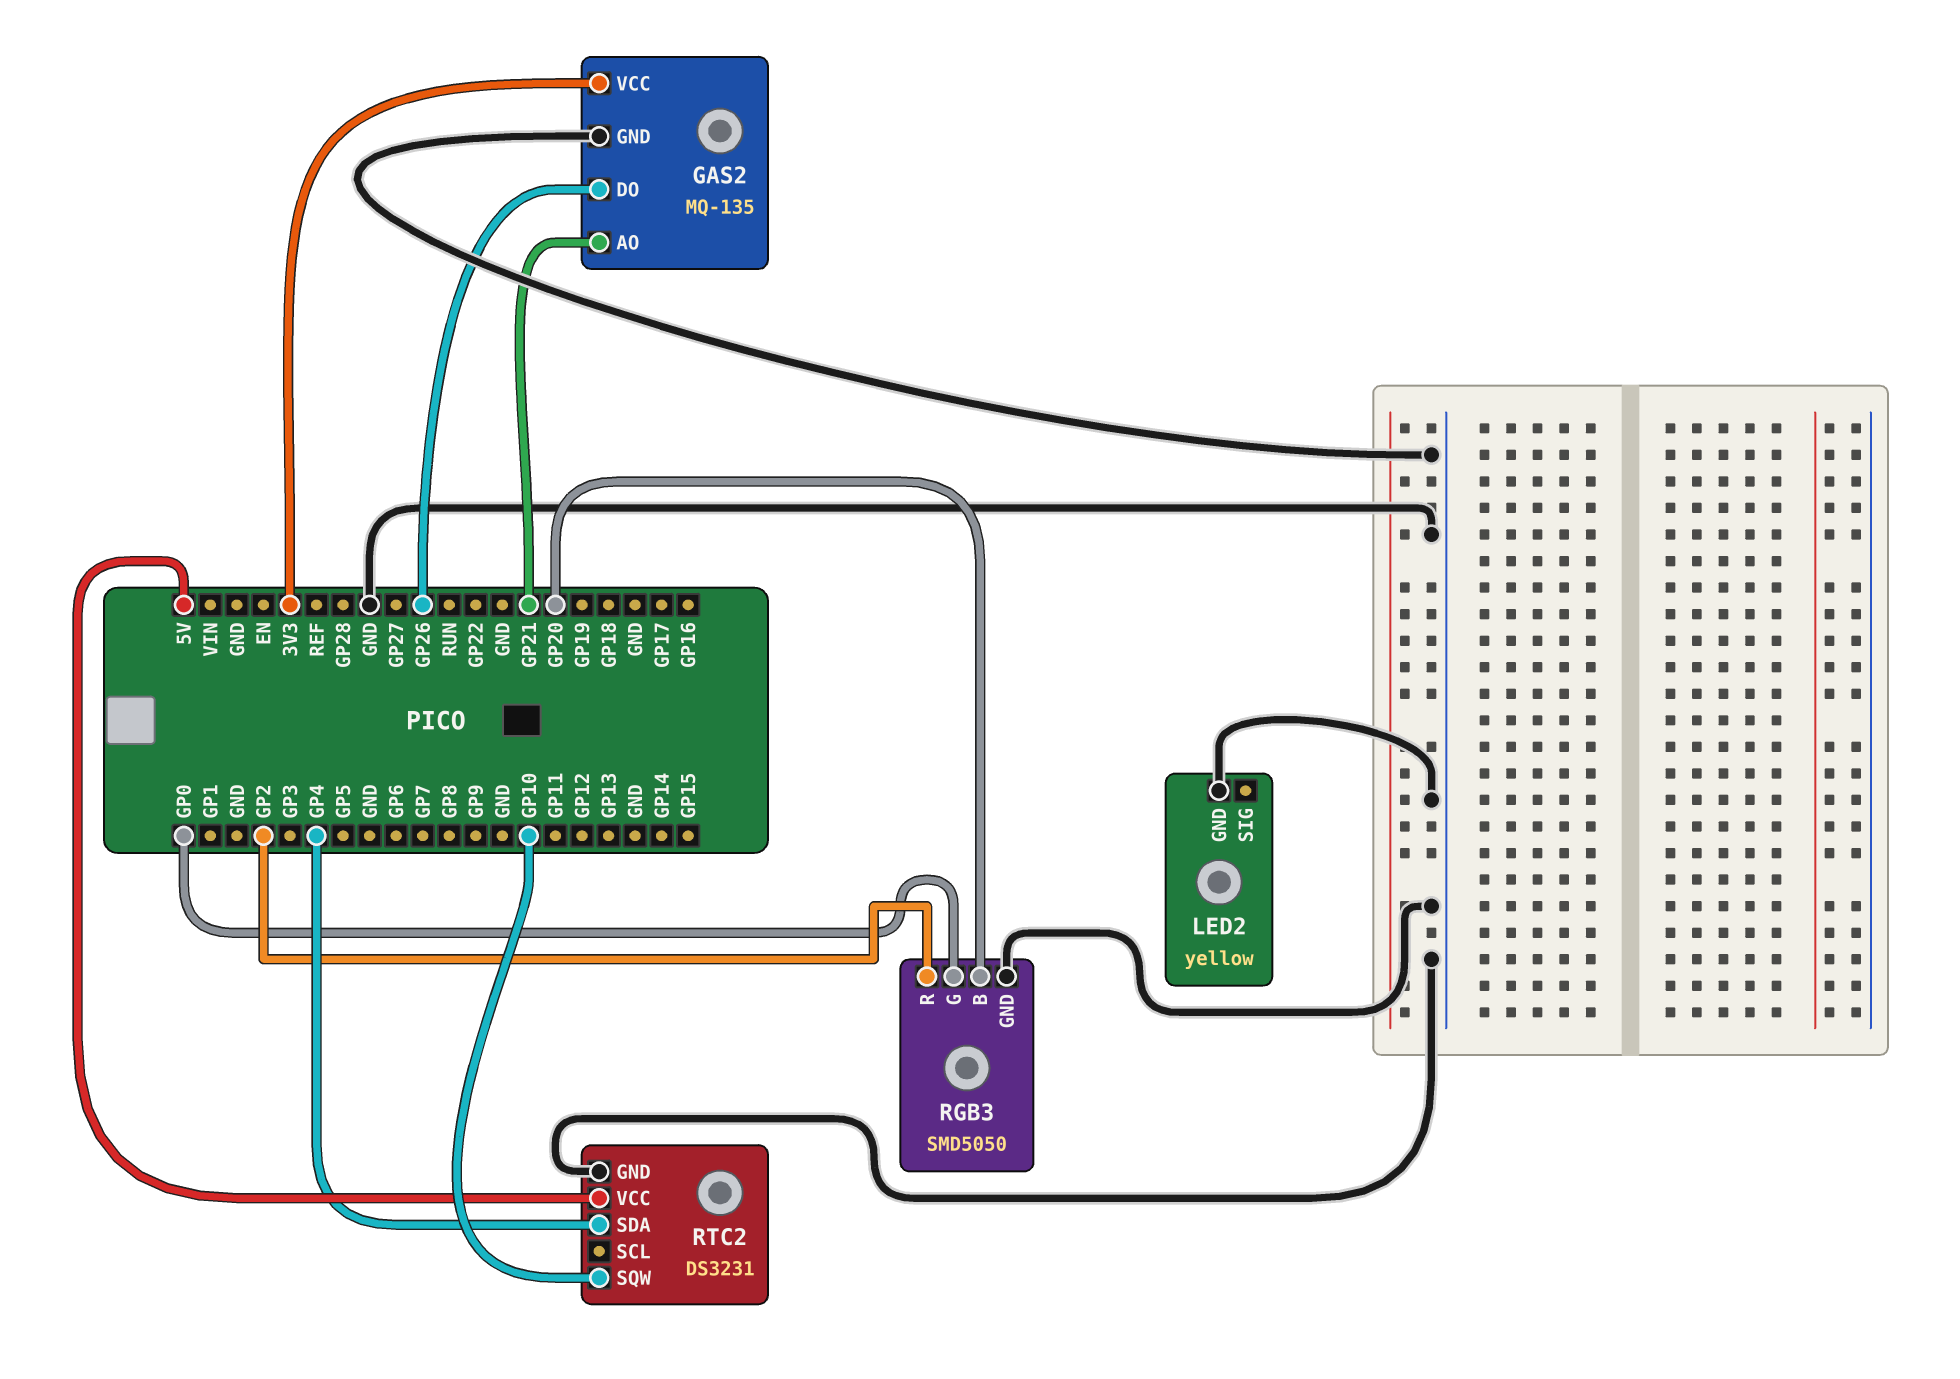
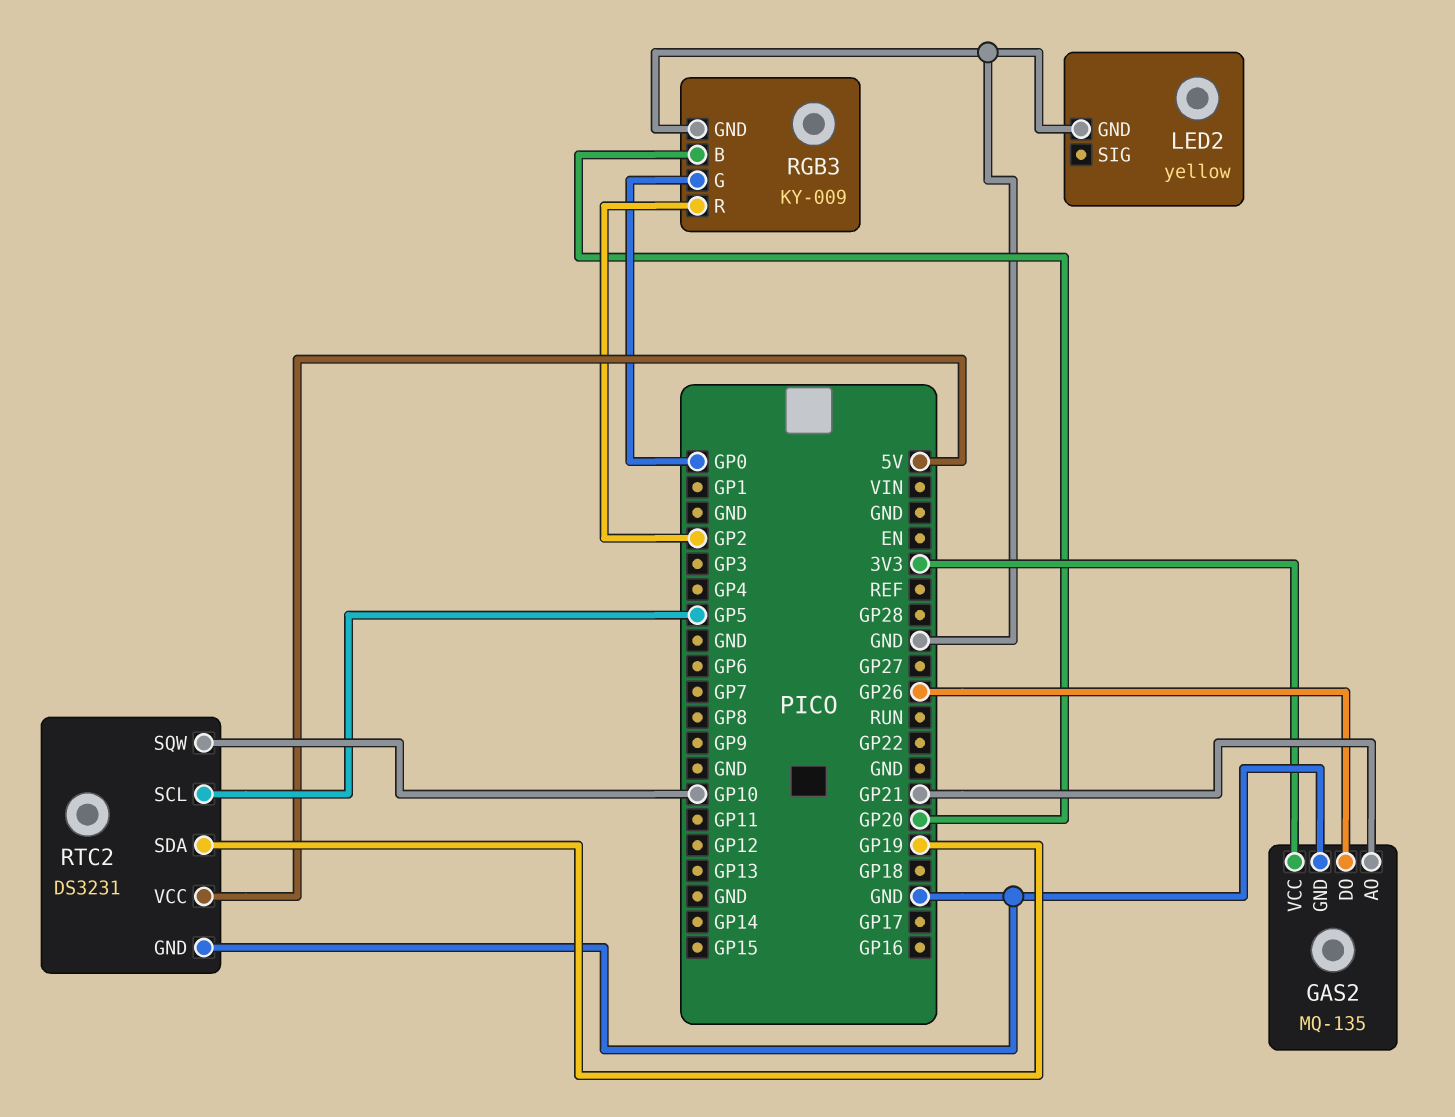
RGB3: SMD5050 -> KY-009
RTC2 pin SCL: none -> GP5
RTC2 pin SDA: GP4 -> GP19

